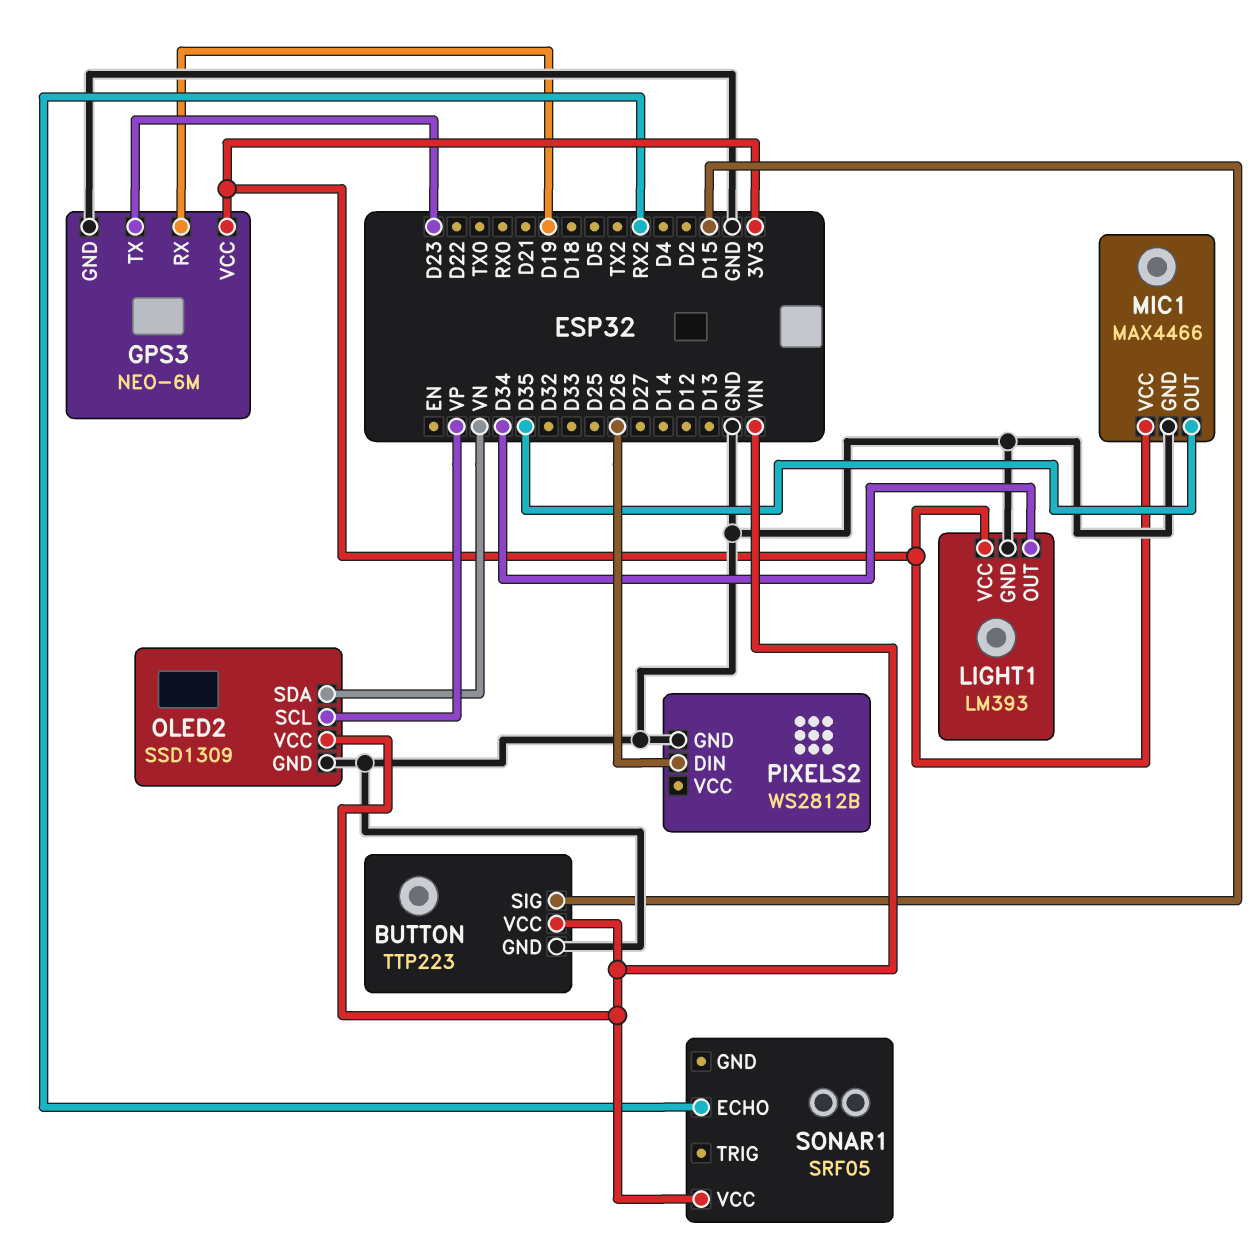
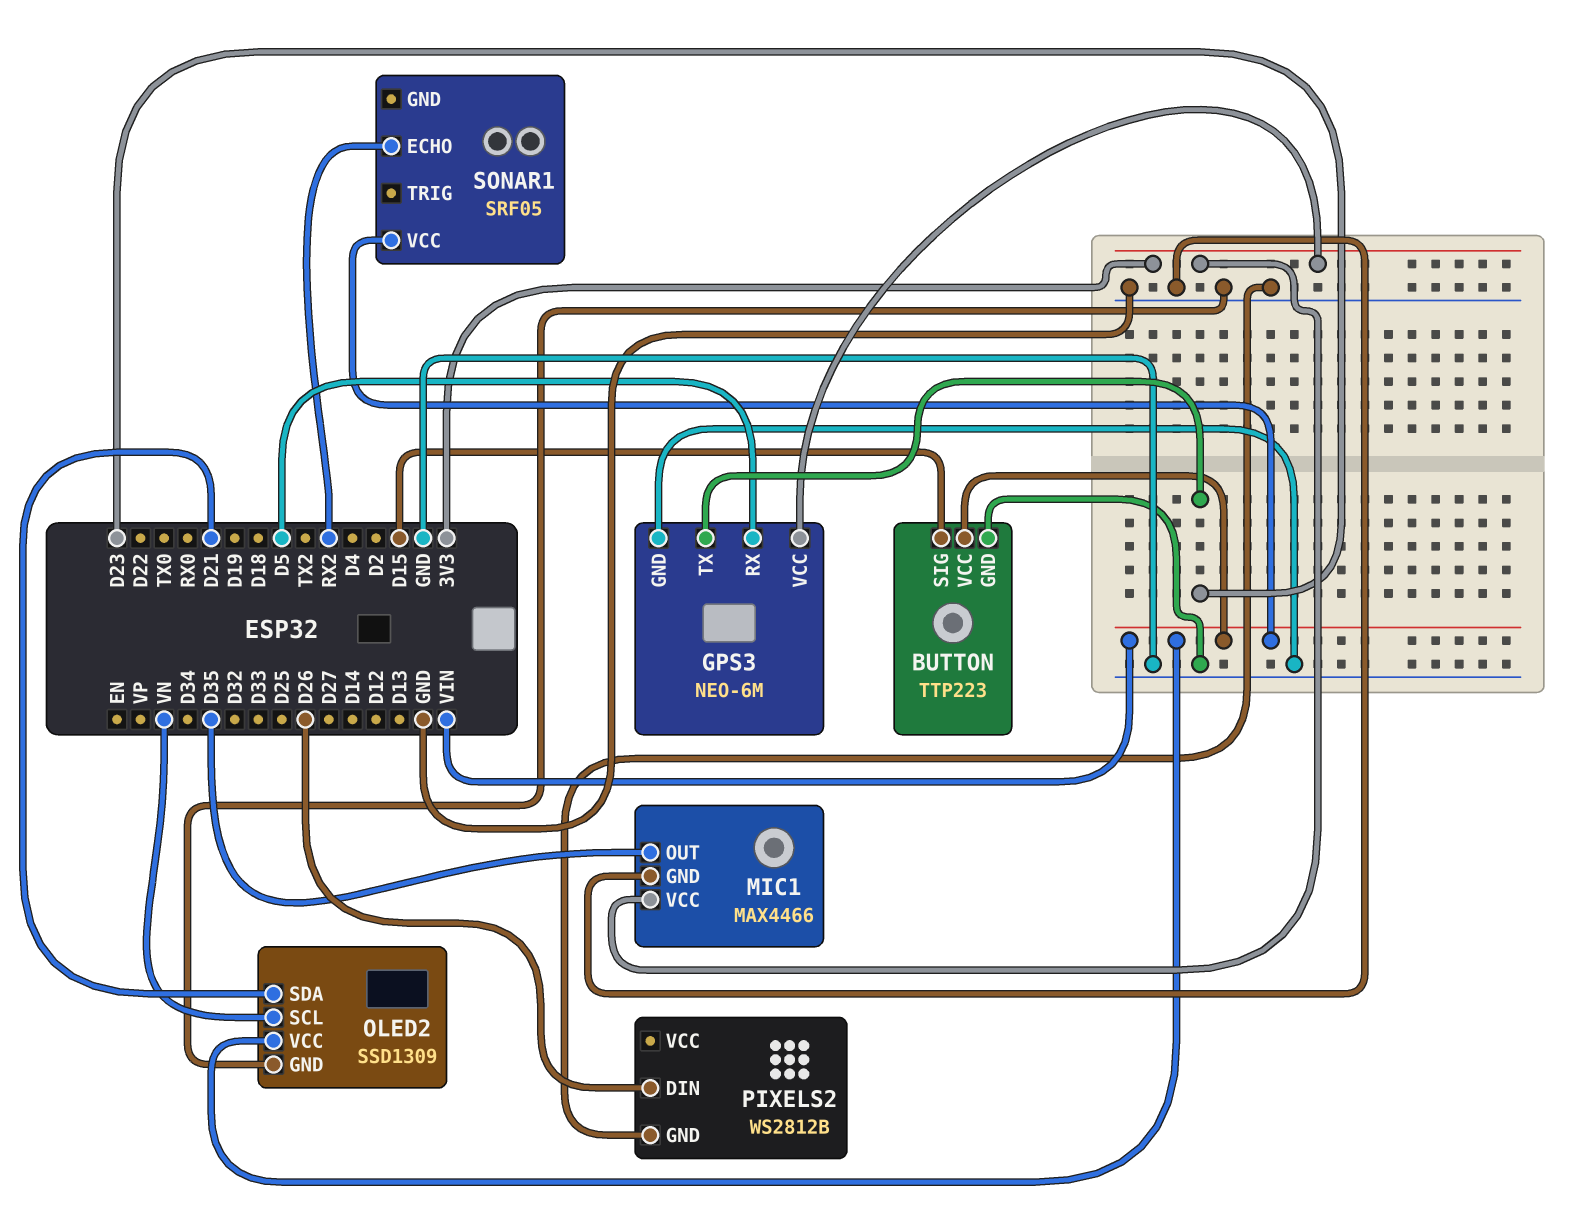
GPS3 pin RX: D19 -> D5
LIGHT1: LM393 -> none
LIGHT1 pin GND: GND -> none
LIGHT1 pin OUT: D34 -> none
LIGHT1 pin VCC: 3V3 -> none
OLED2 pin SCL: VP -> VN
OLED2 pin SDA: VN -> D21

